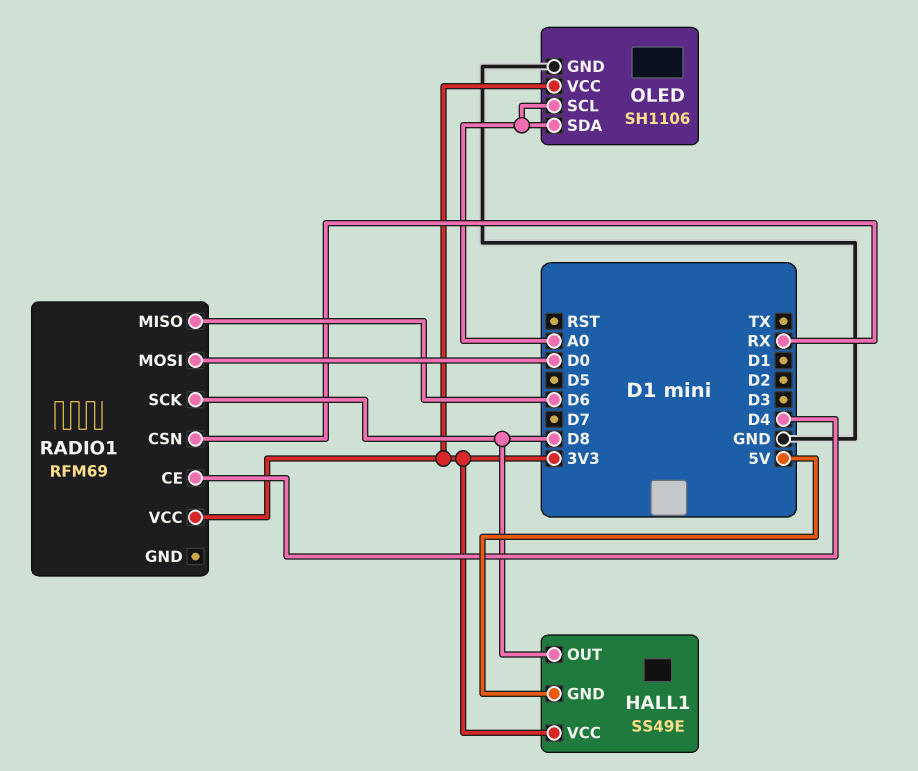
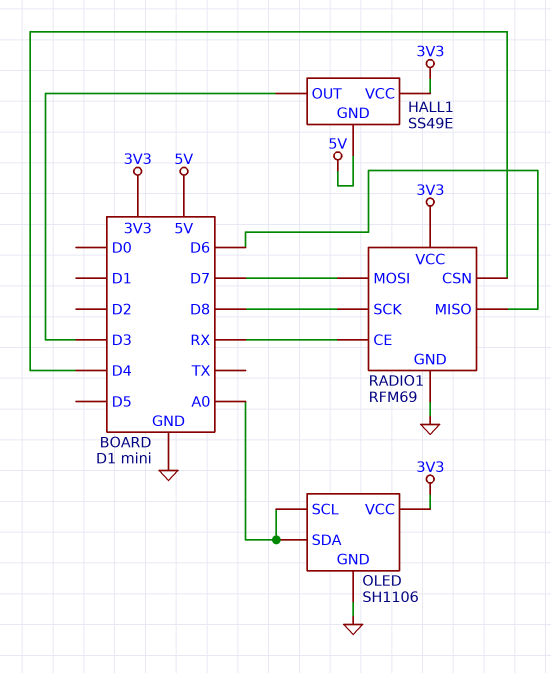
HALL1 pin OUT: D8 -> D3
RADIO1 pin CE: D4 -> RX
RADIO1 pin CSN: RX -> D4
RADIO1 pin GND: none -> GND
RADIO1 pin MOSI: D0 -> D7

